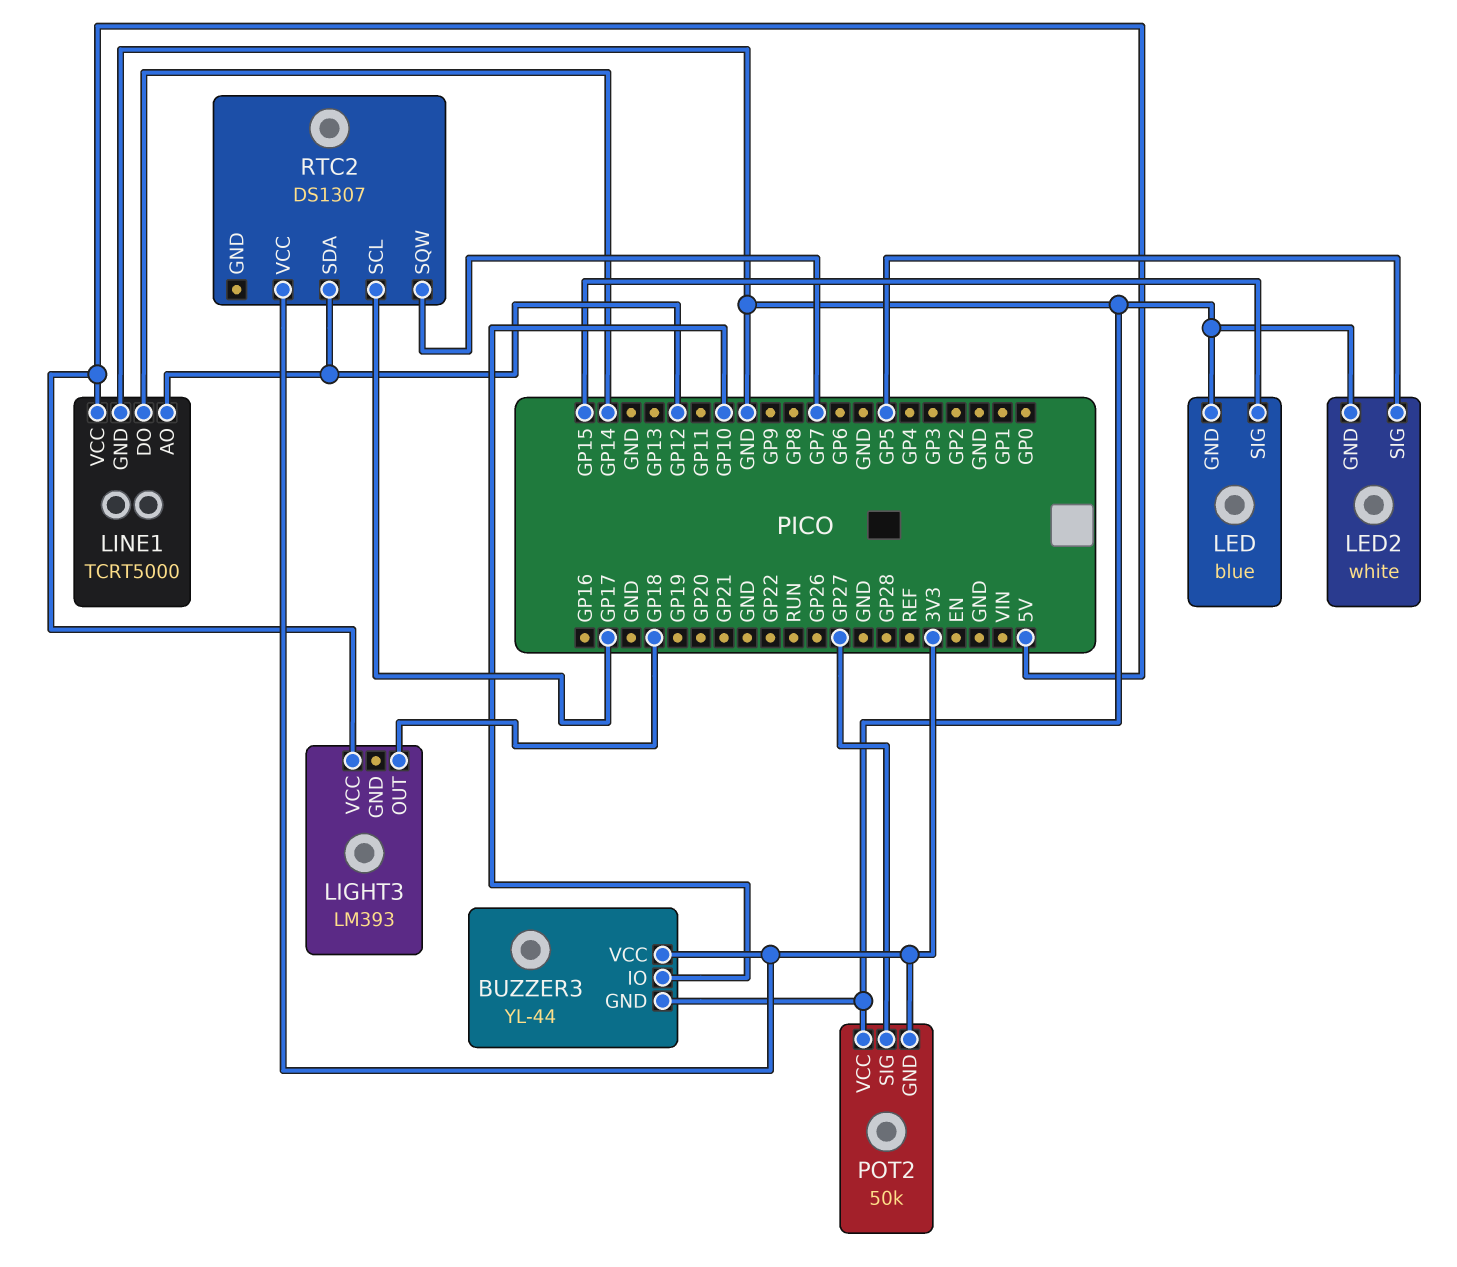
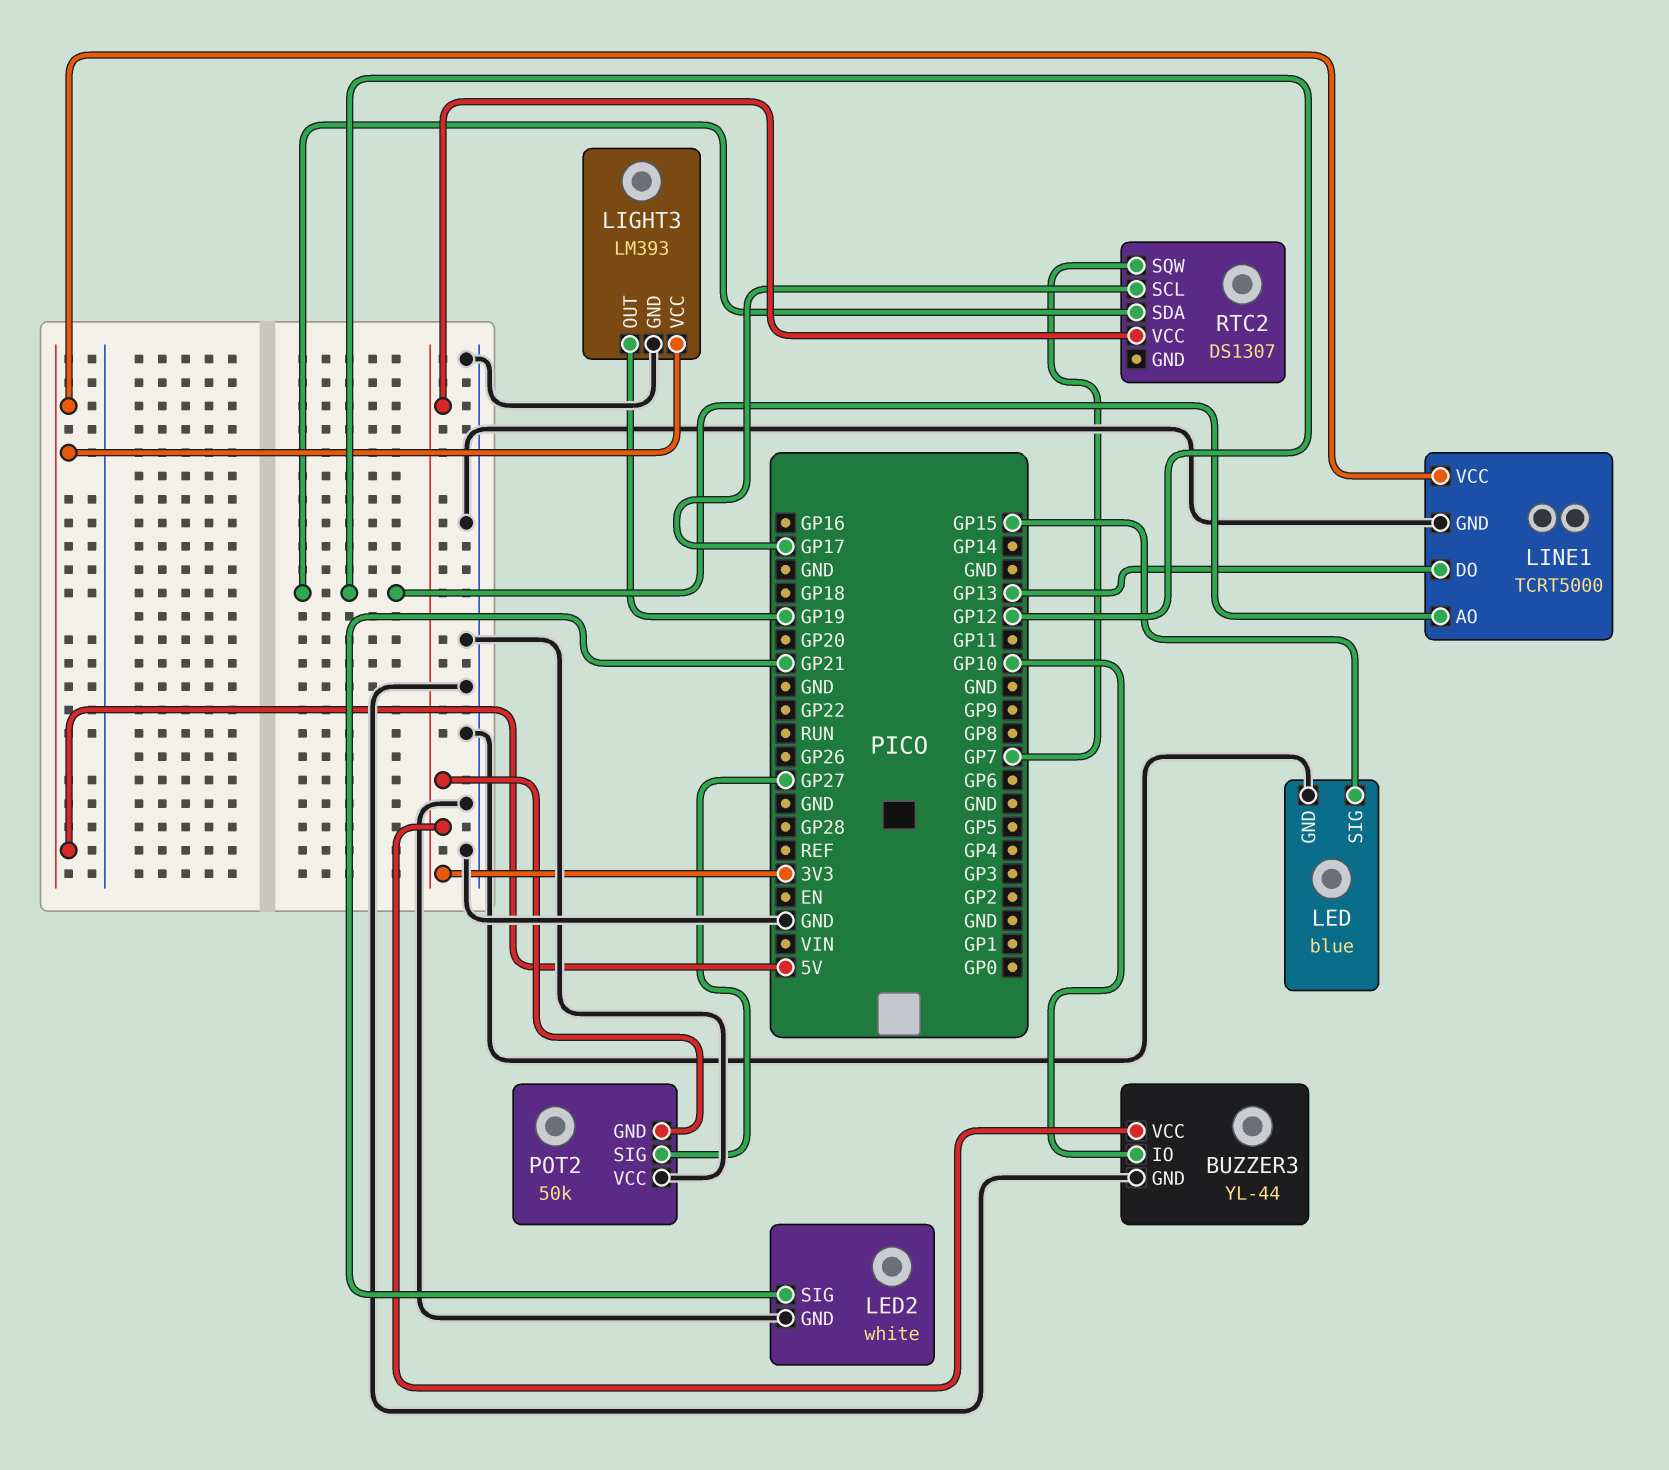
LED2 pin SIG: GP5 -> GP21
LIGHT3 pin GND: none -> GND
LIGHT3 pin OUT: GP18 -> GP19
LINE1 pin DO: GP14 -> GP13

